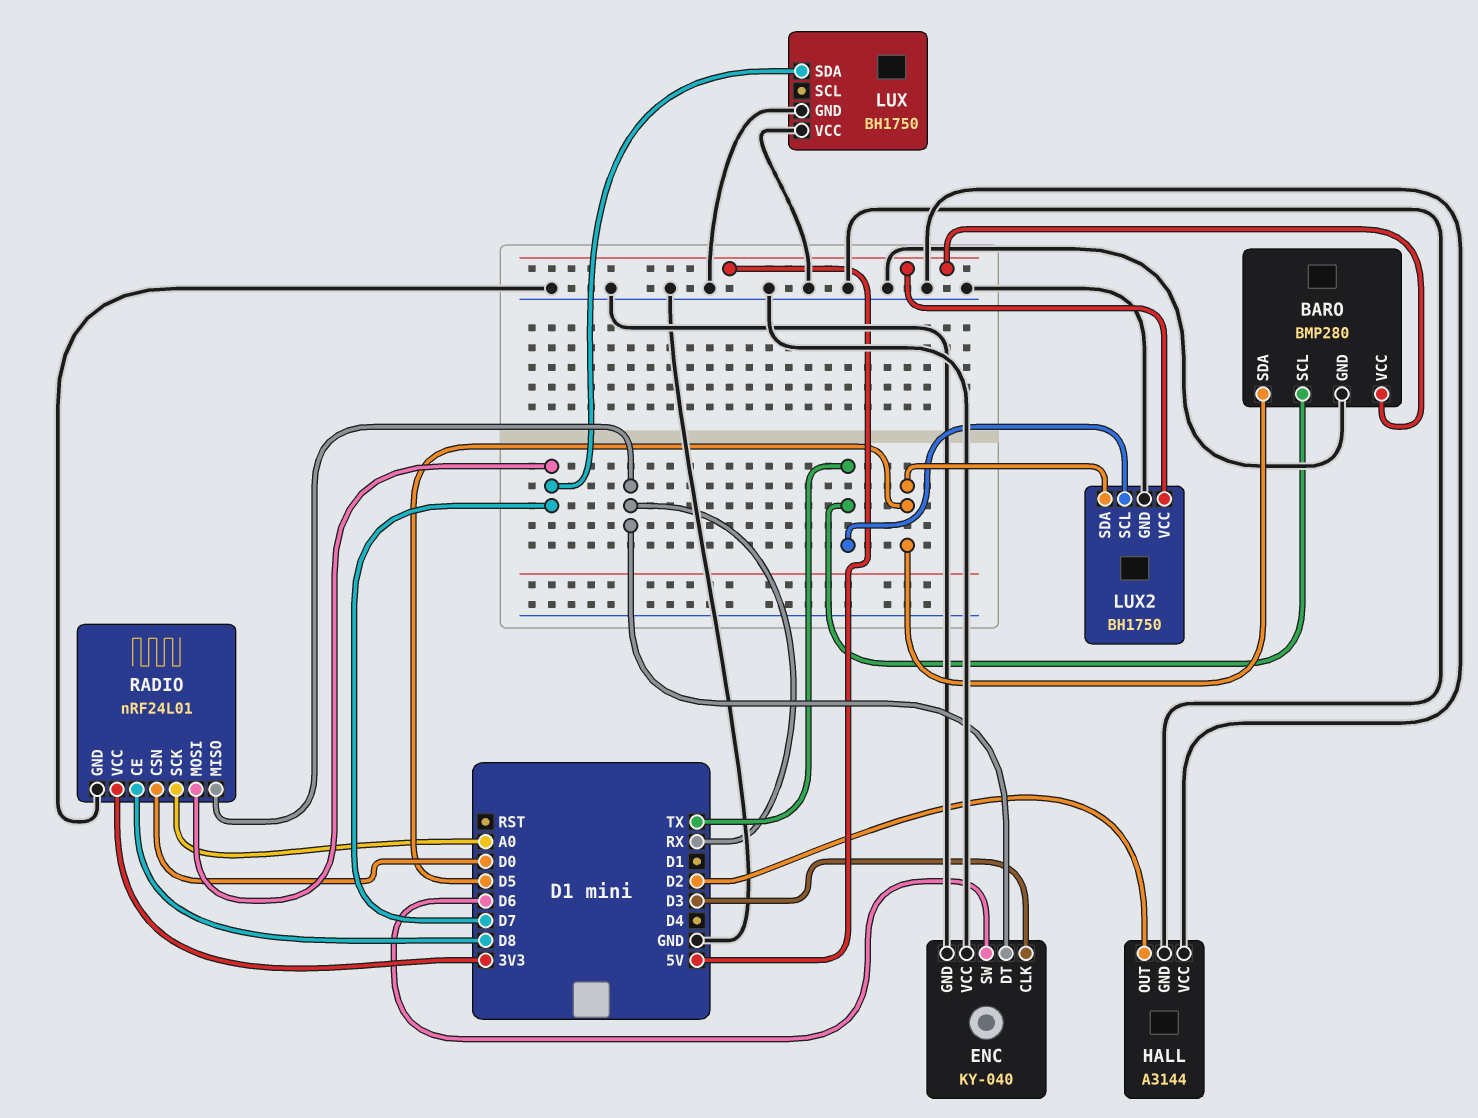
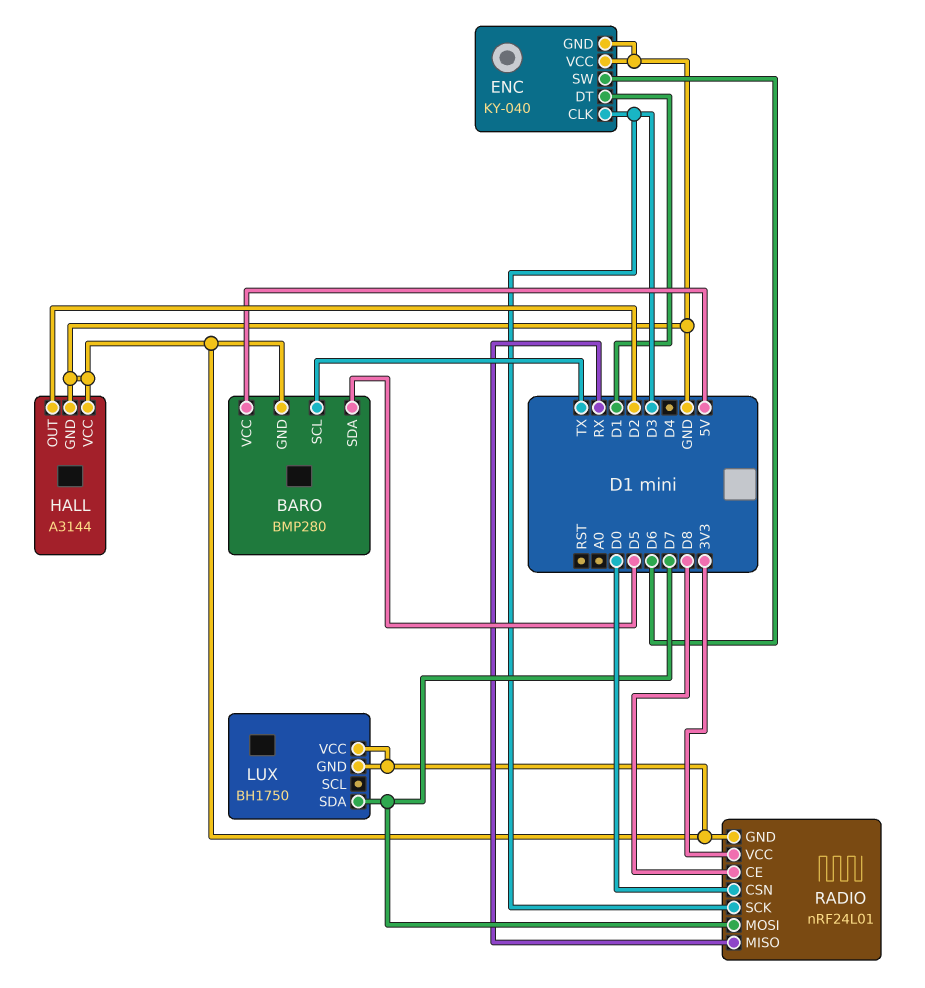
ENC pin DT: RX -> D1
LUX2: BH1750 -> none
LUX2 pin GND: GND -> none
LUX2 pin SCL: TX -> none
LUX2 pin SDA: D5 -> none
LUX2 pin VCC: 5V -> none
RADIO pin SCK: A0 -> D3

